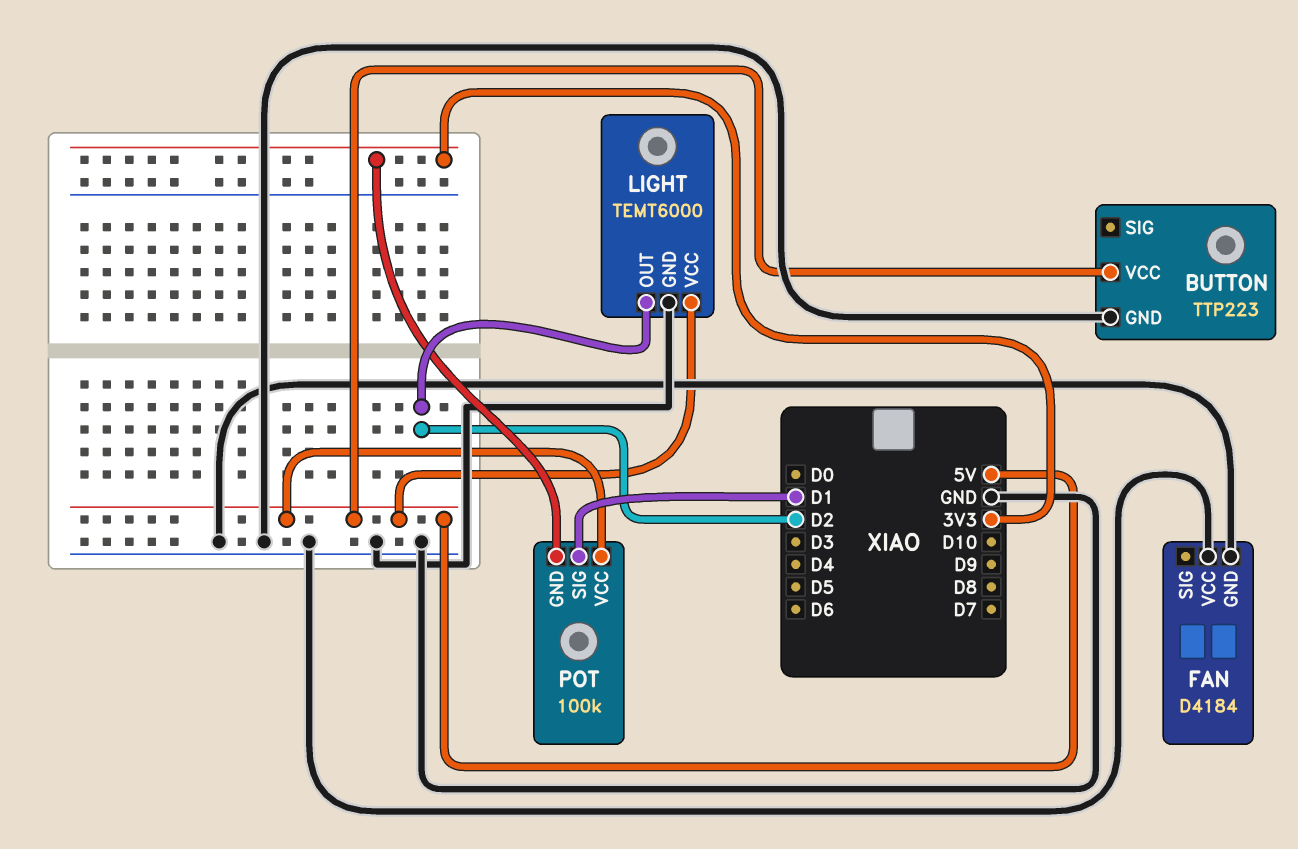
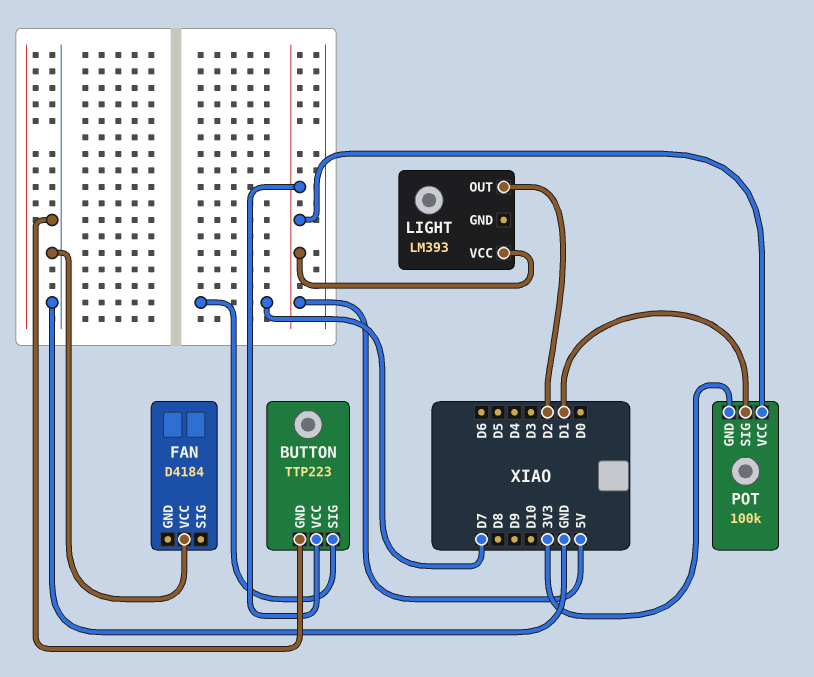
BUTTON pin SIG: none -> D7
FAN pin GND: GND -> none
LIGHT: TEMT6000 -> LM393
LIGHT pin GND: GND -> none

